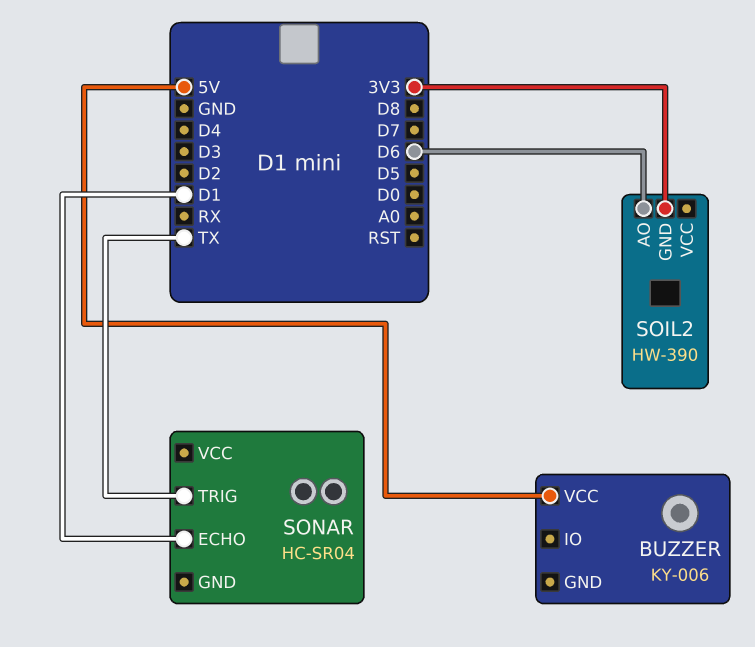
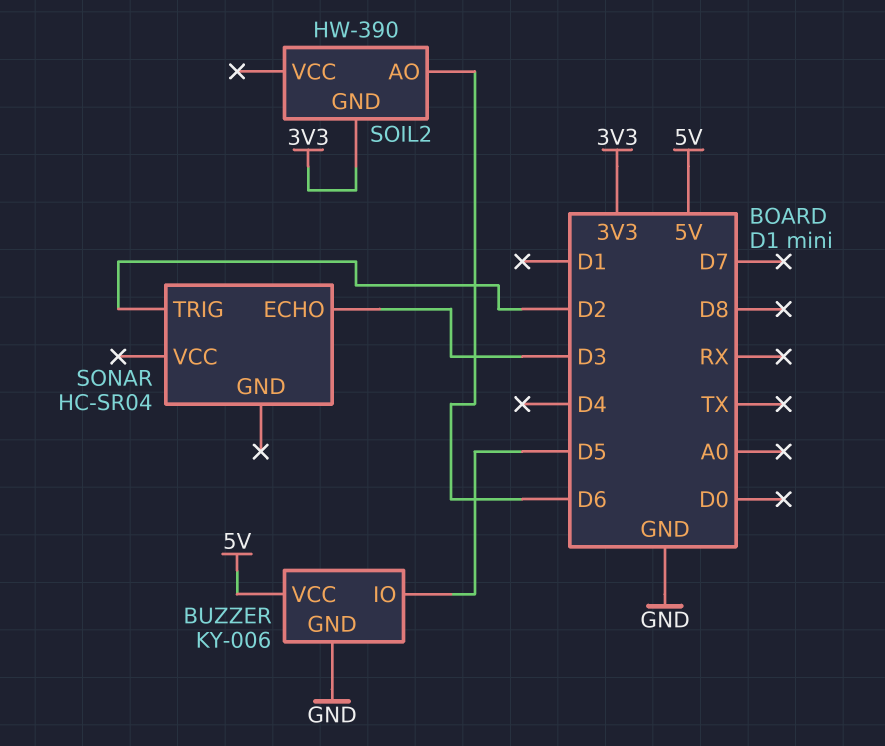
BUZZER pin GND: none -> GND
BUZZER pin IO: none -> D5
SONAR pin ECHO: D1 -> D3
SONAR pin TRIG: TX -> D2

